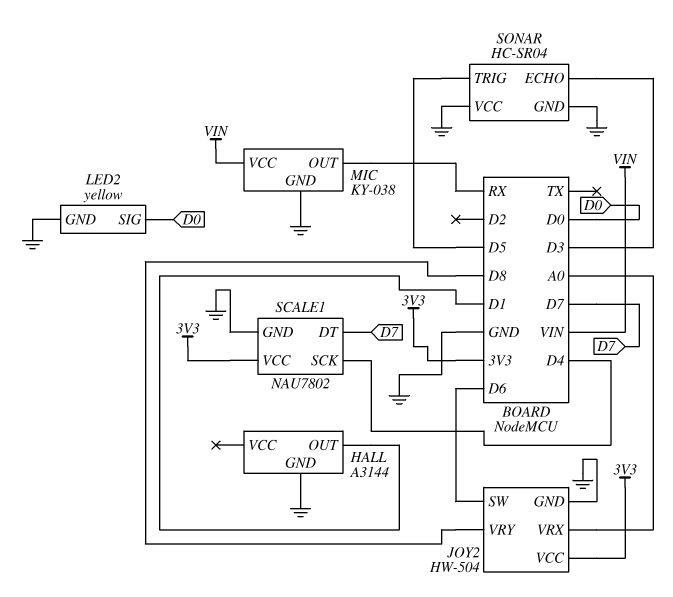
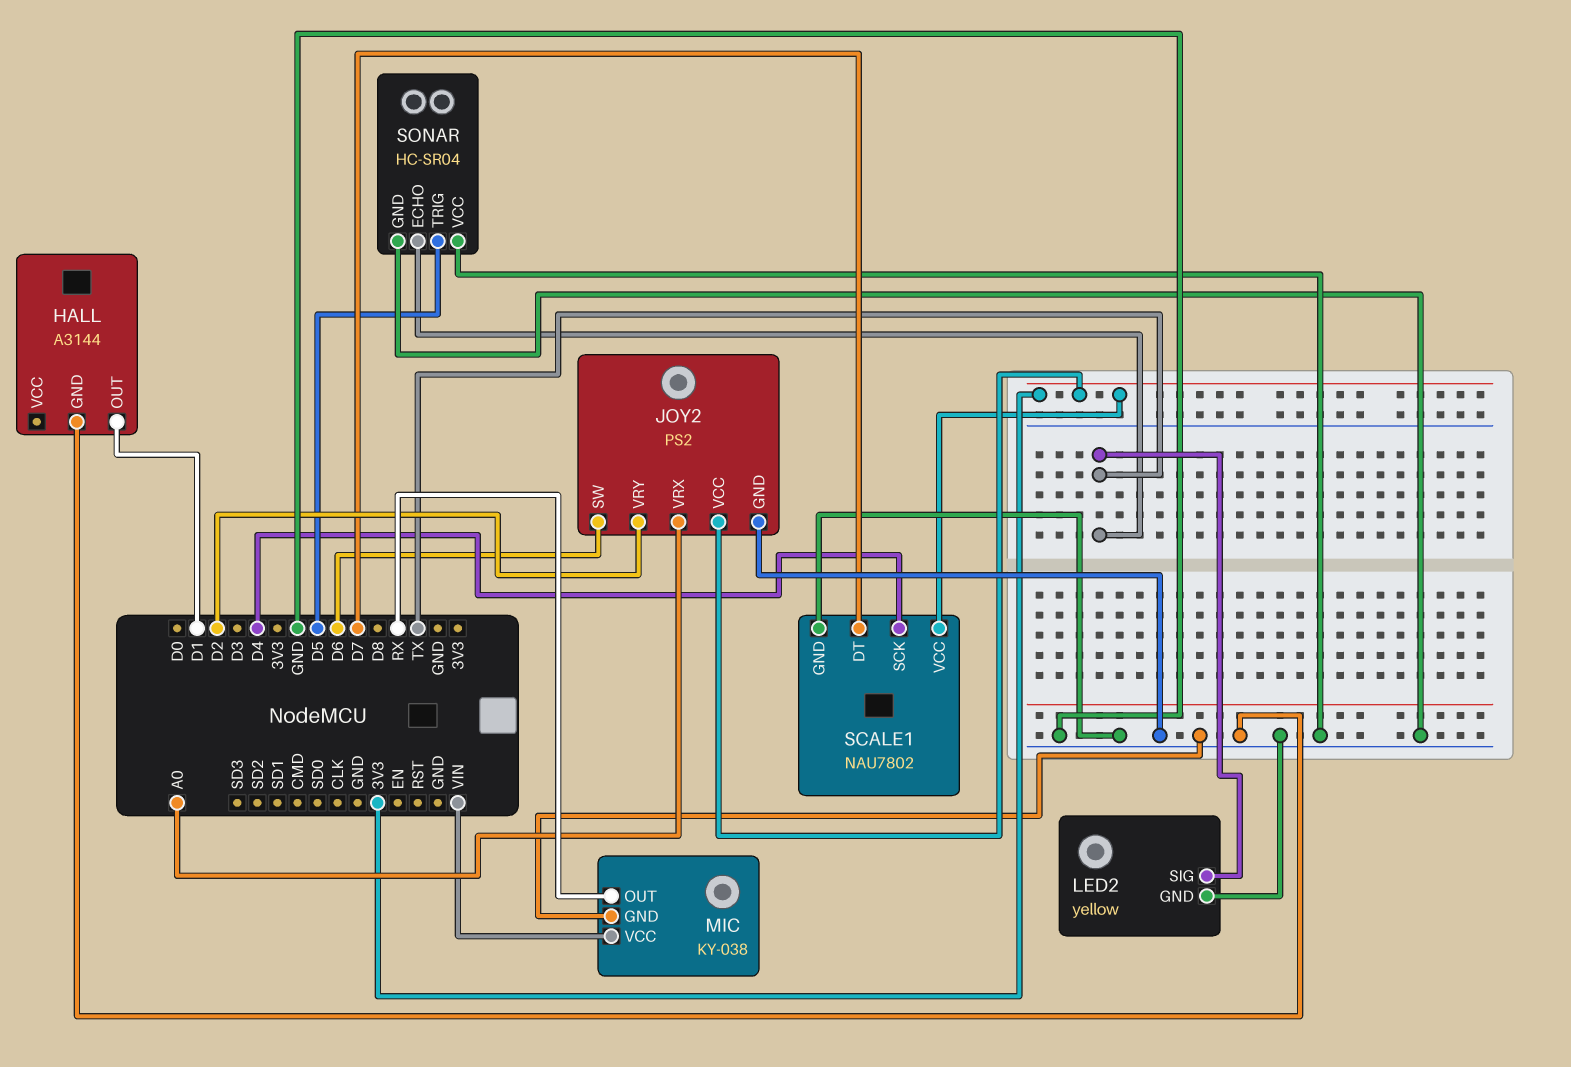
JOY2: HW-504 -> PS2
JOY2 pin VRY: D8 -> D2
LED2 pin SIG: D0 -> TX
SONAR pin ECHO: D3 -> TX

